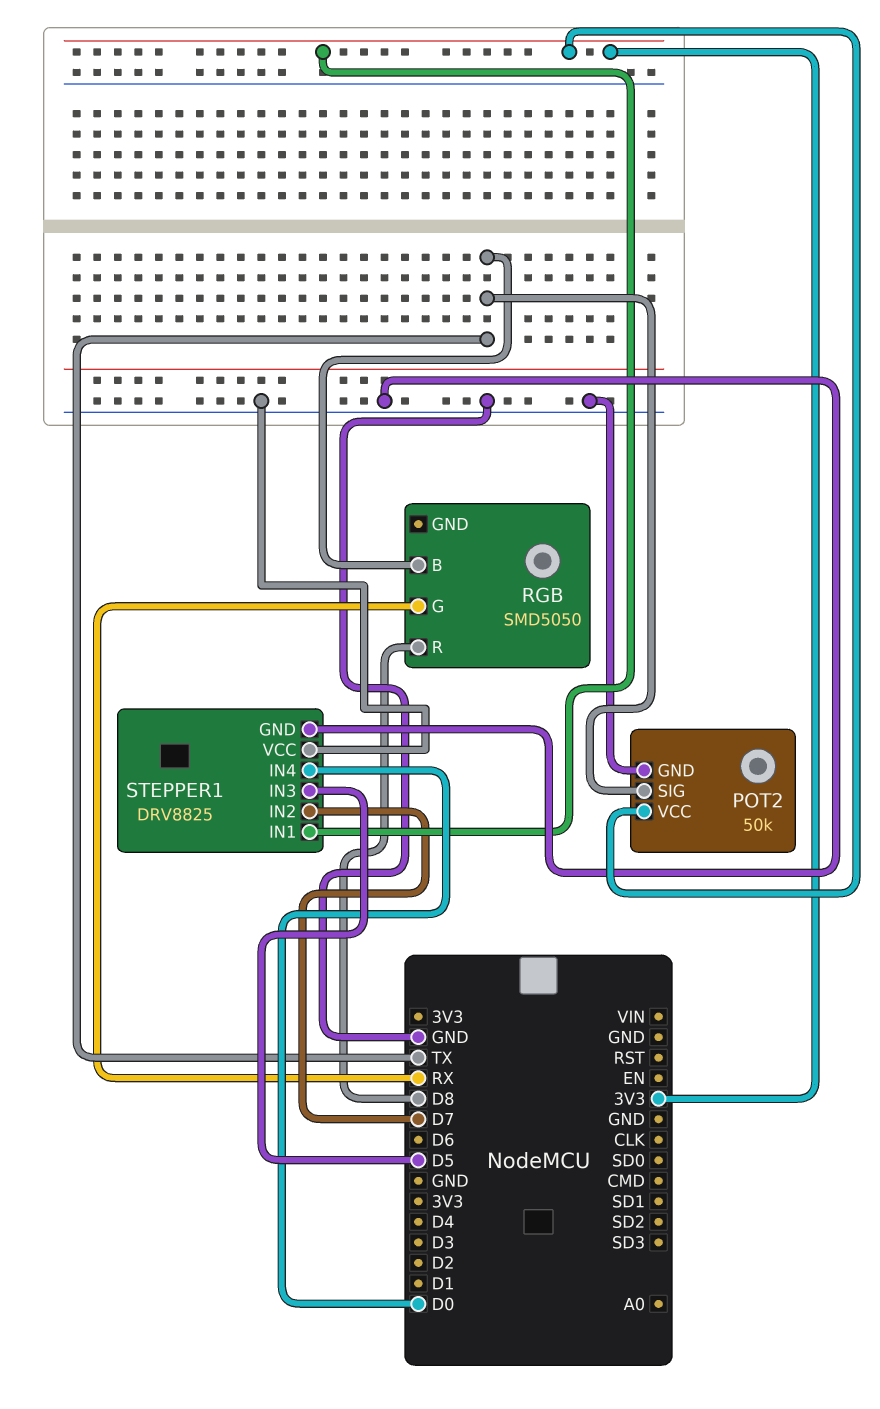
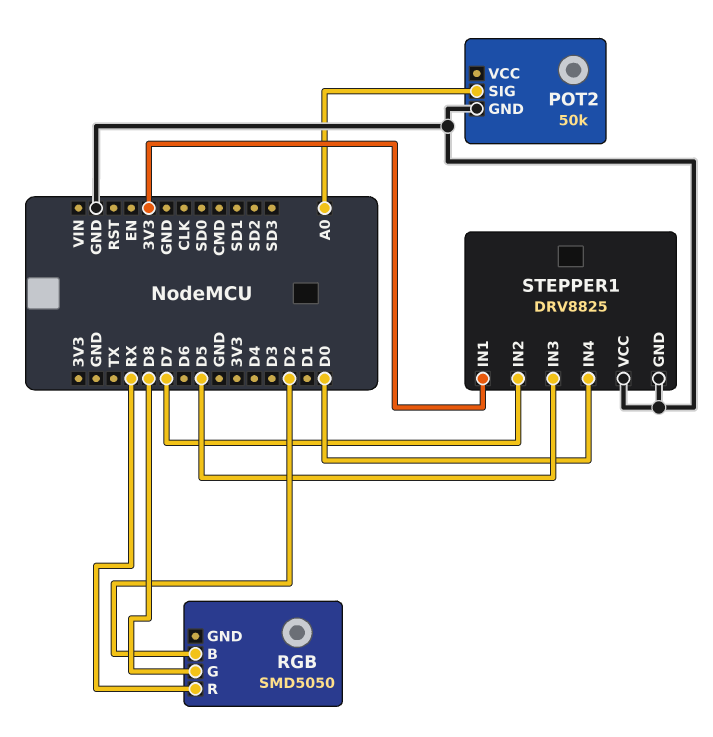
POT2 pin SIG: TX -> A0
POT2 pin VCC: 3V3 -> none
RGB pin B: TX -> D2
RGB pin G: RX -> D8
RGB pin R: D8 -> RX

